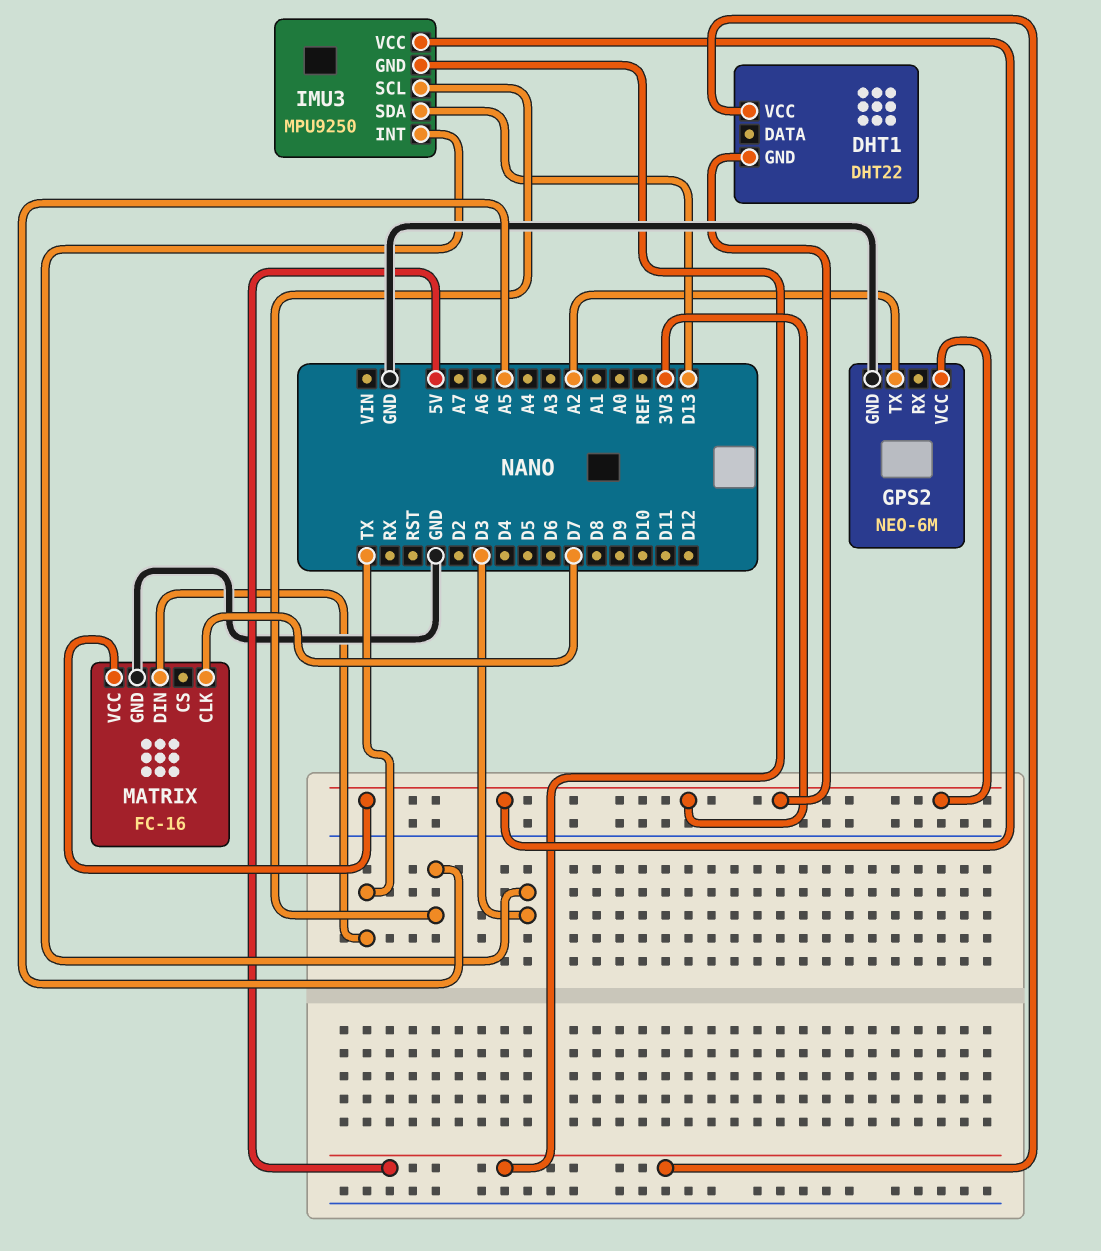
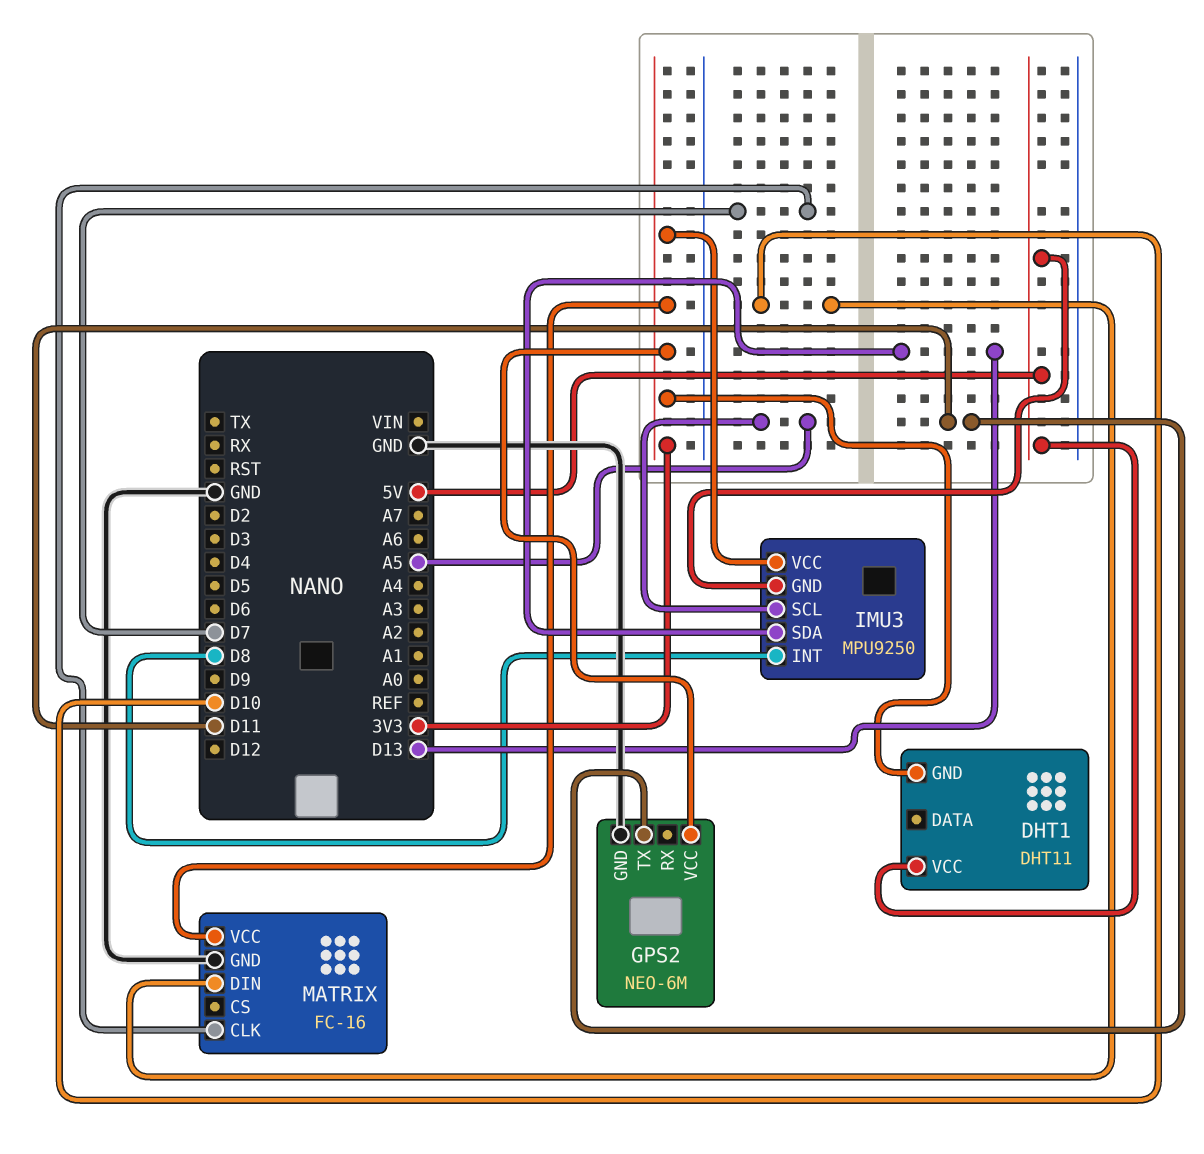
DHT1: DHT22 -> DHT11
GPS2 pin TX: A2 -> D11
IMU3 pin INT: D3 -> D8
MATRIX pin DIN: TX -> D10

